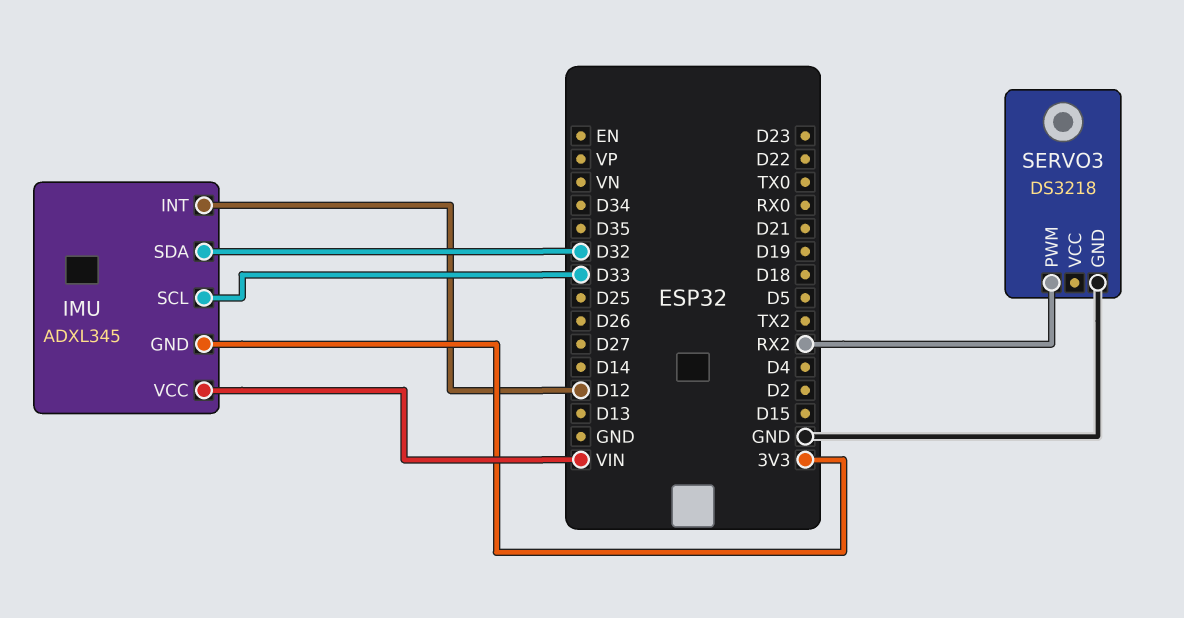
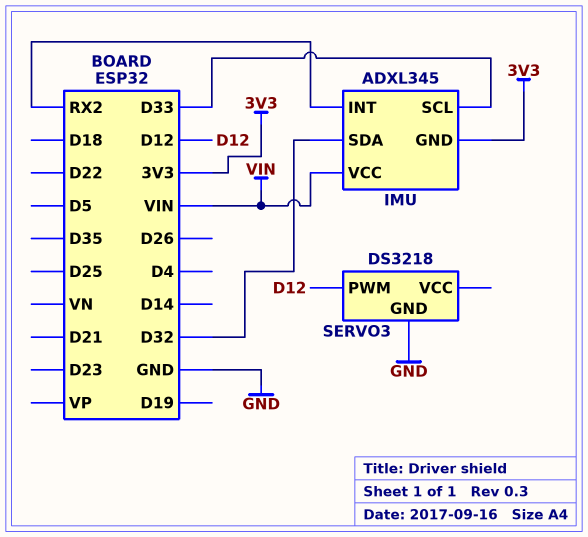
IMU pin INT: D12 -> RX2
SERVO3 pin PWM: RX2 -> D12

